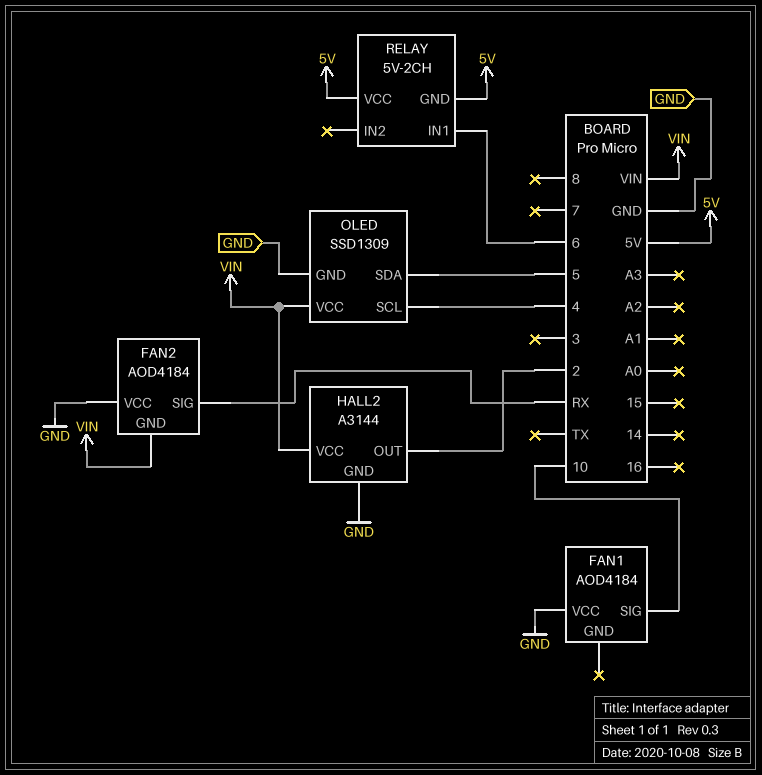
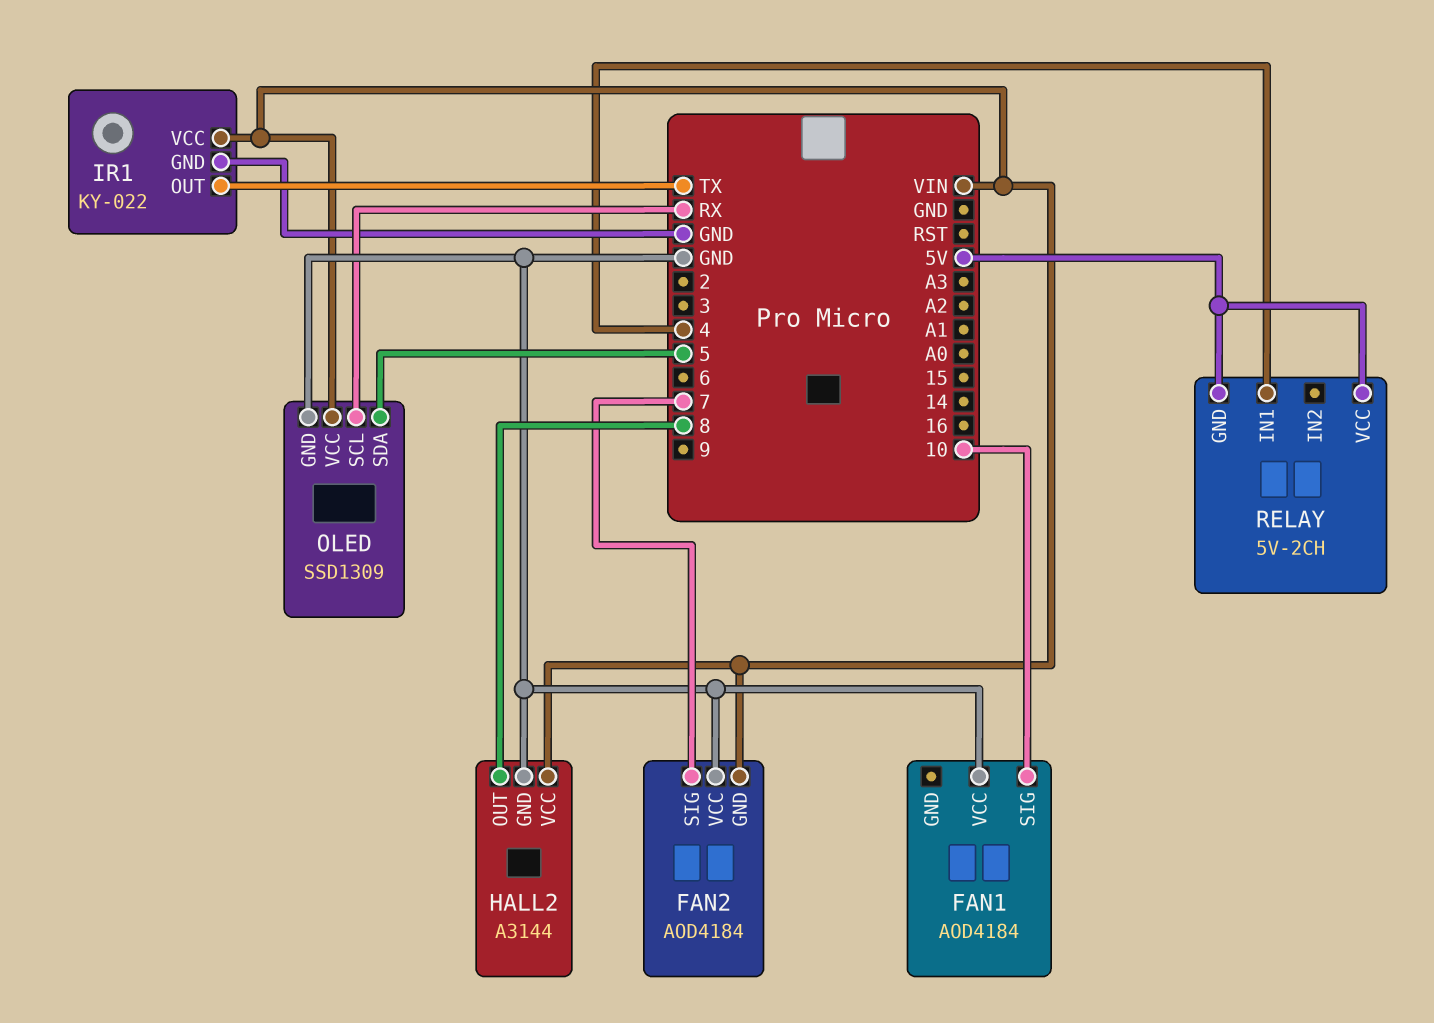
FAN2 pin SIG: RX -> 7
HALL2 pin OUT: 2 -> 8
IR1: none -> KY-022
IR1 pin GND: none -> GND
IR1 pin OUT: none -> TX
IR1 pin VCC: none -> VIN
OLED pin SCL: 4 -> RX
RELAY pin IN1: 6 -> 4

